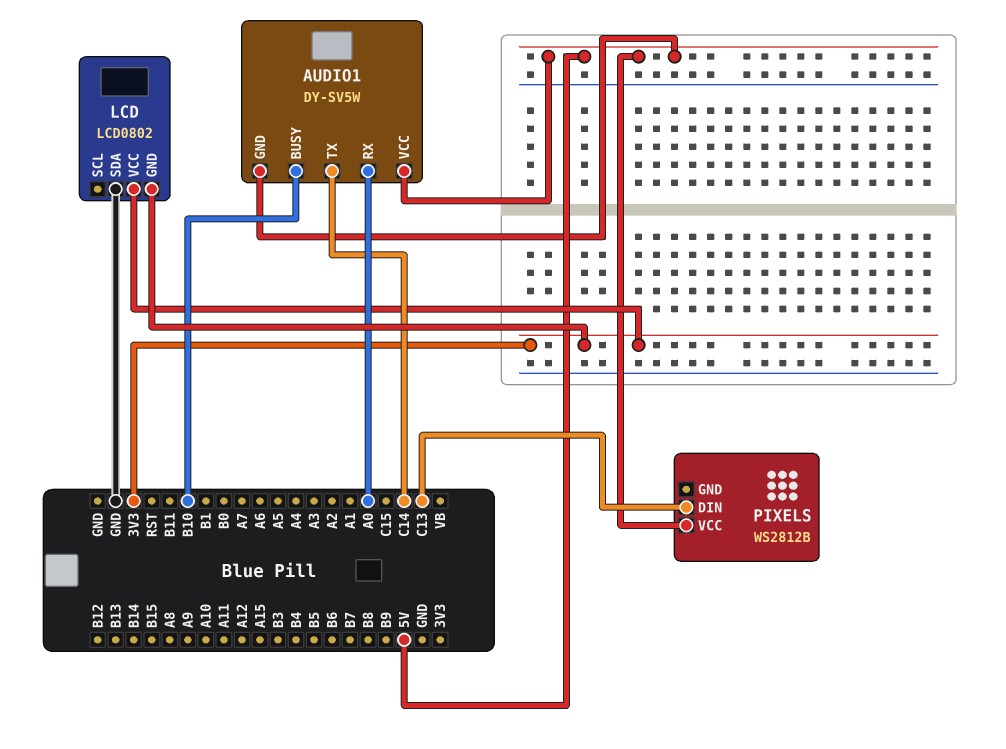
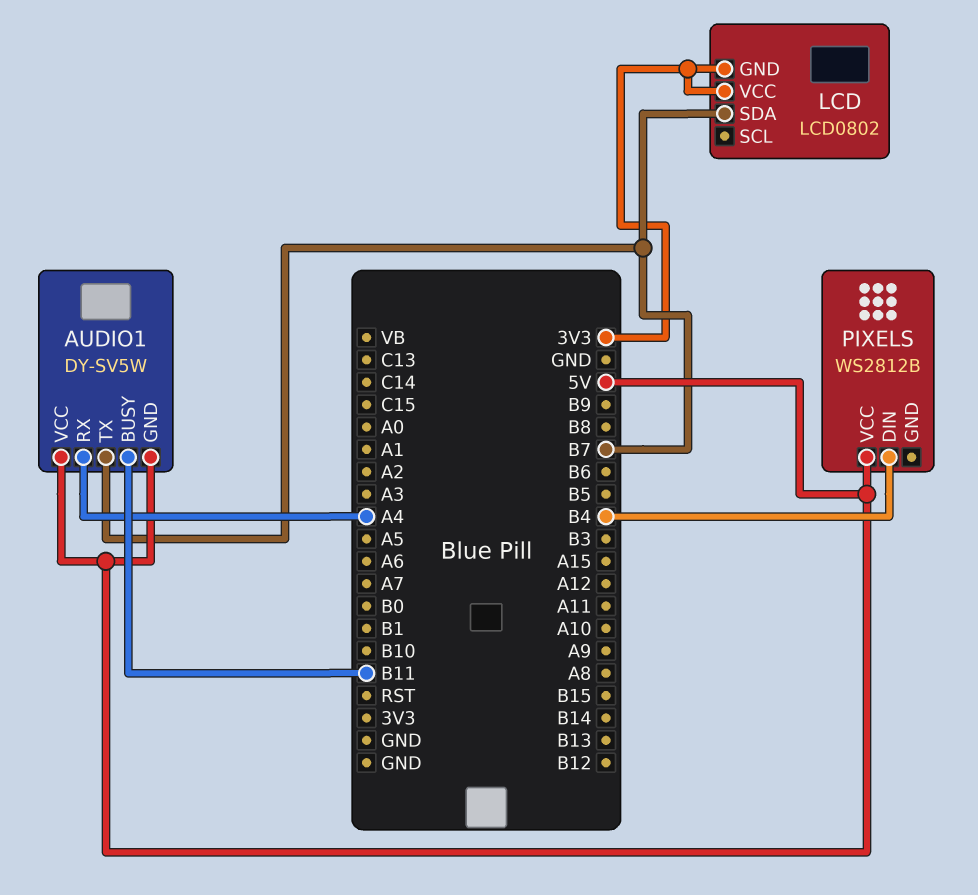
AUDIO1 pin BUSY: B10 -> B11
AUDIO1 pin RX: A0 -> A4
AUDIO1 pin TX: C14 -> B7
LCD pin SDA: GND -> B7
PIXELS pin DIN: C13 -> B4

